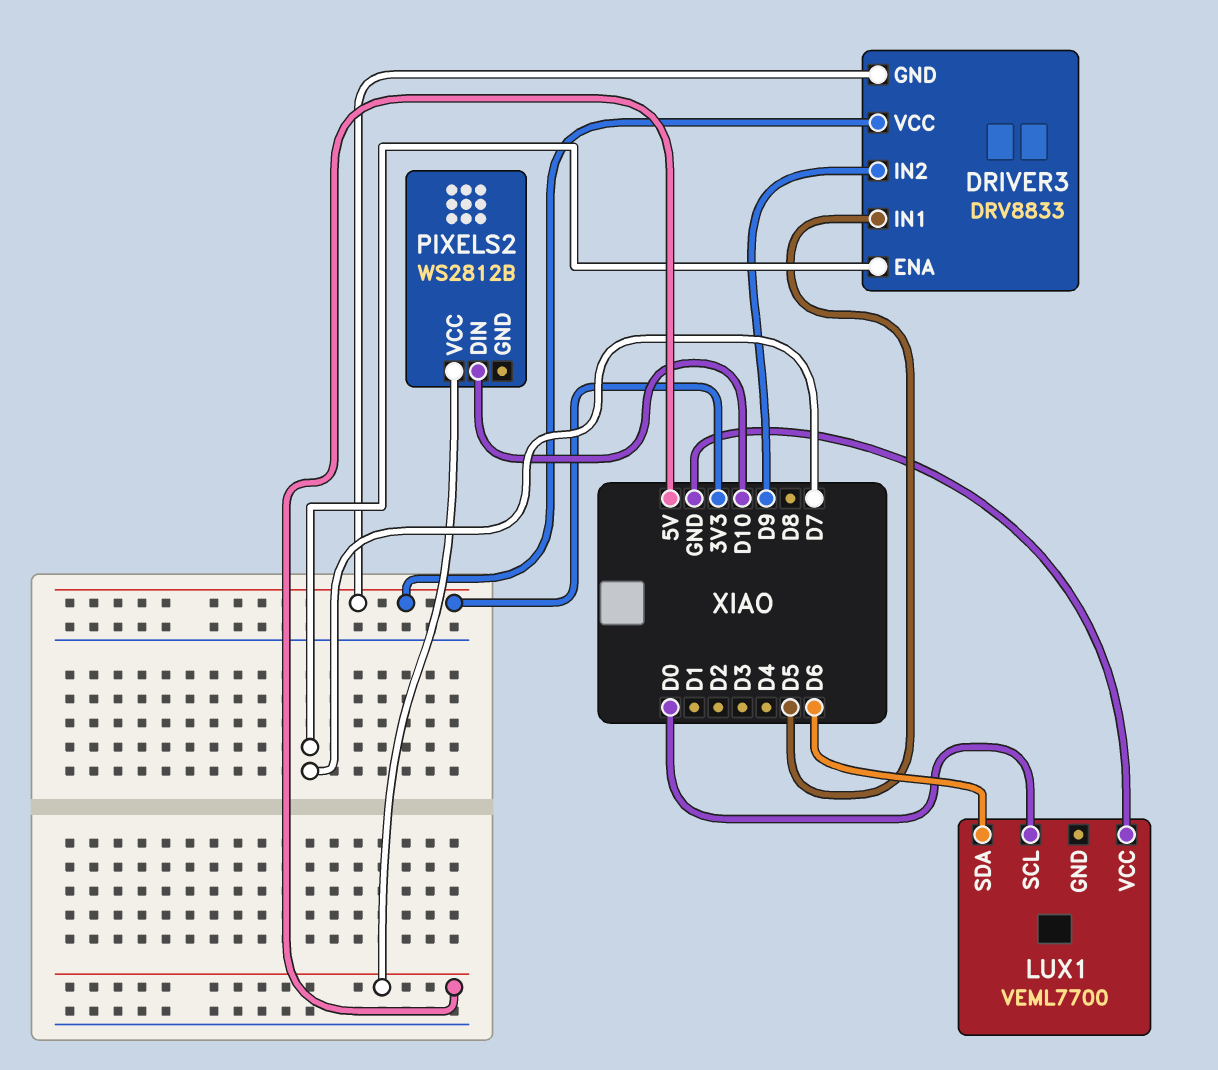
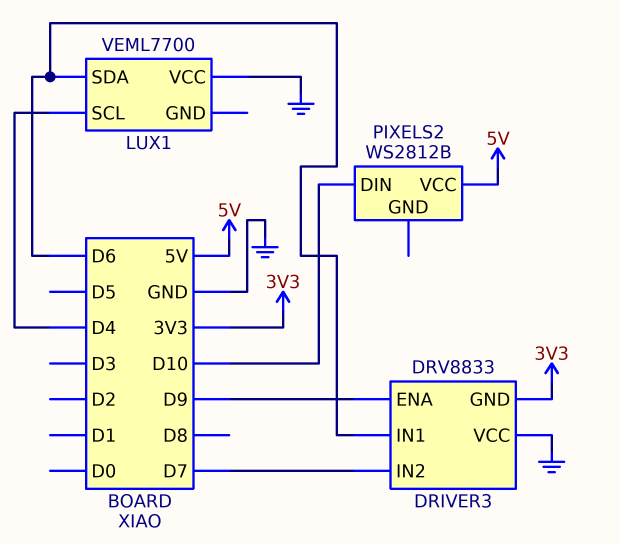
DRIVER3 pin ENA: D7 -> D9
DRIVER3 pin IN1: D5 -> D6
DRIVER3 pin IN2: D9 -> D7
DRIVER3 pin VCC: 3V3 -> GND
LUX1 pin SCL: D0 -> D4

